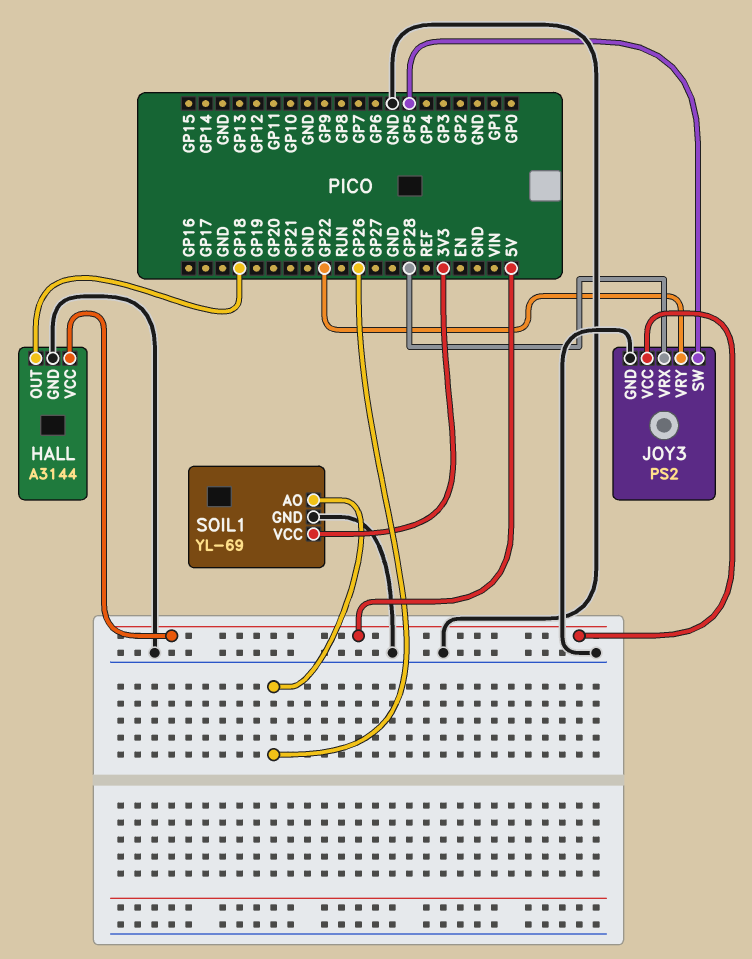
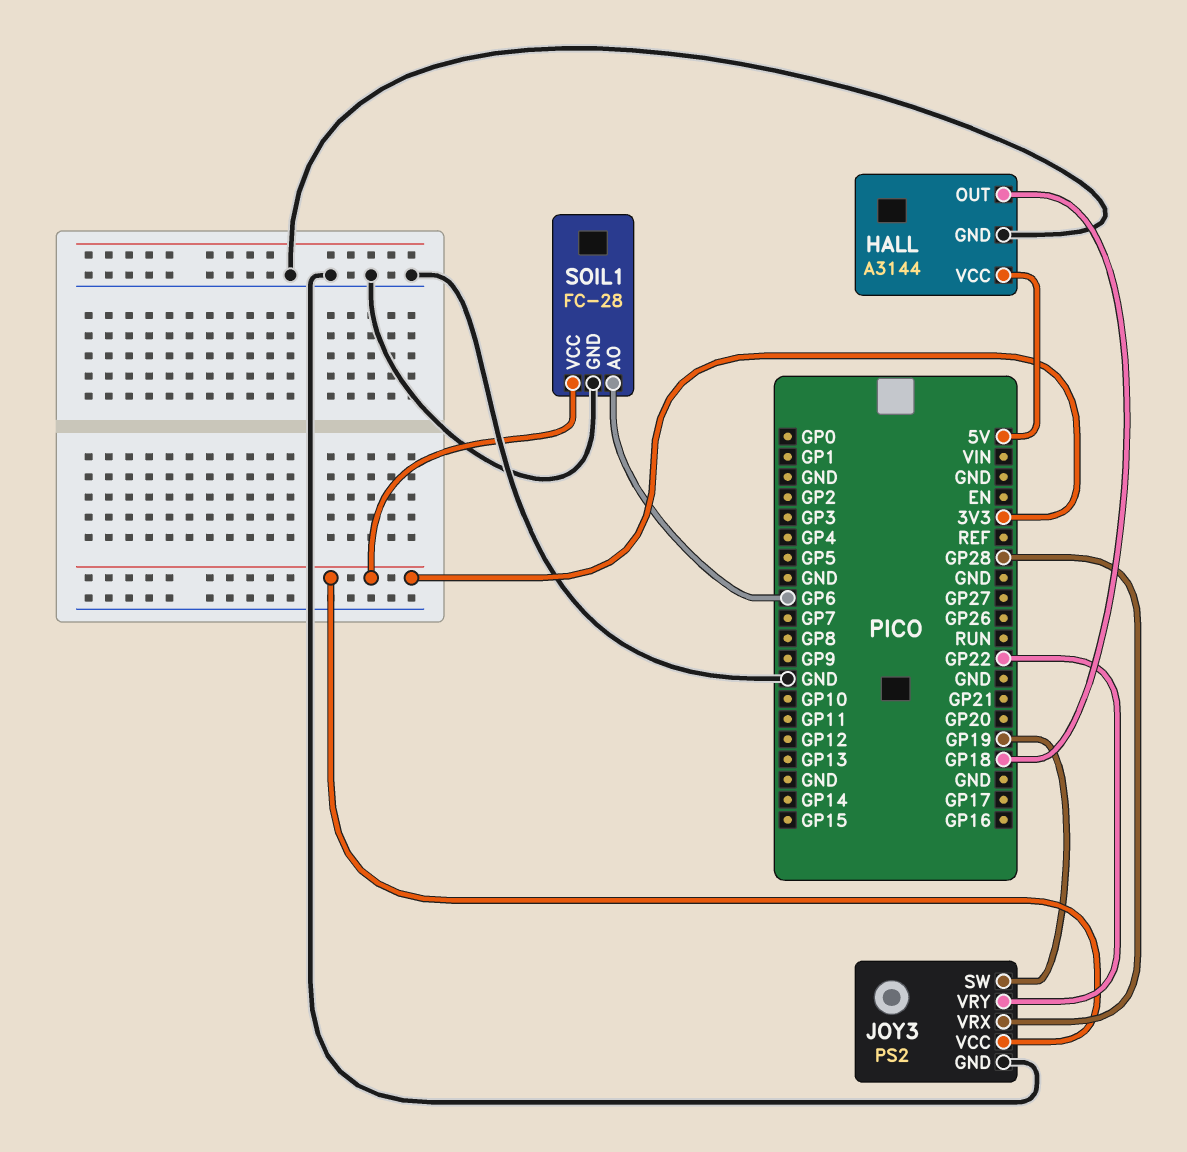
JOY3 pin SW: GP5 -> GP19
JOY3 pin VCC: 5V -> 3V3
SOIL1: YL-69 -> FC-28
SOIL1 pin AO: GP26 -> GP6

